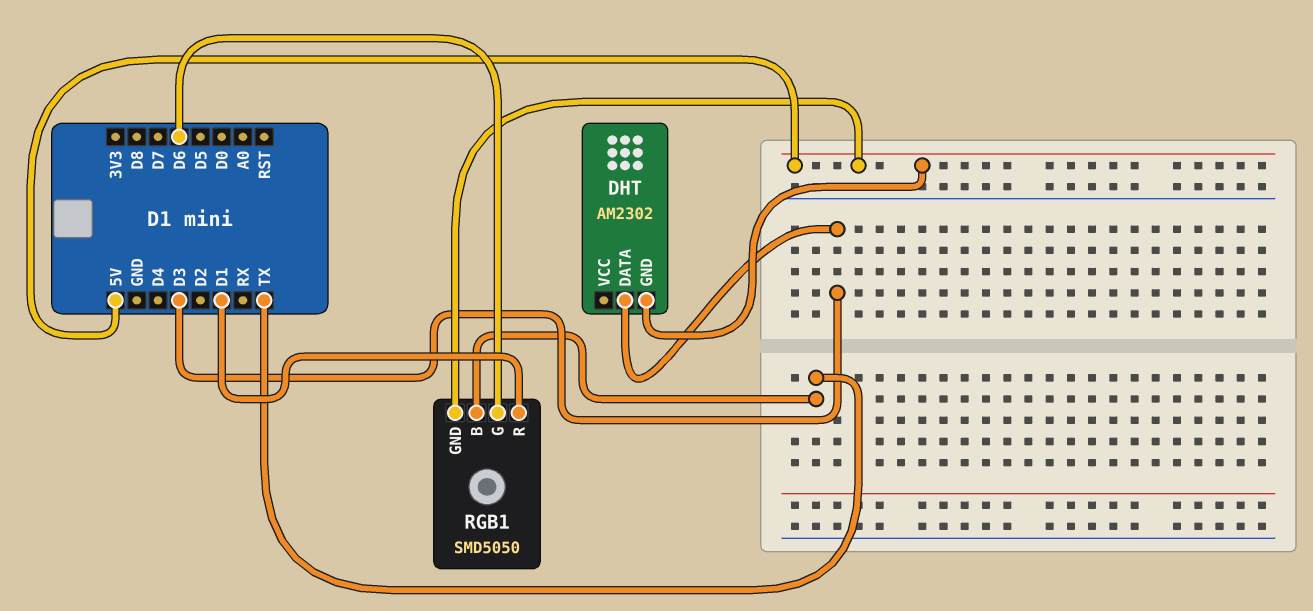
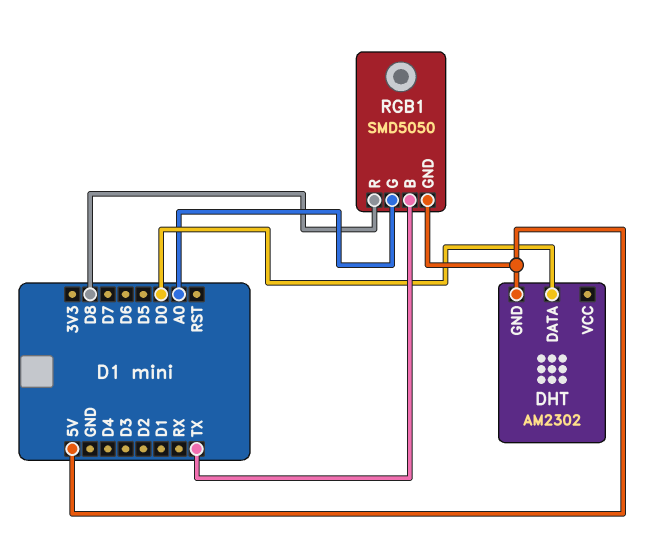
DHT pin DATA: D3 -> D0
RGB1 pin G: D6 -> A0
RGB1 pin R: D1 -> D8

